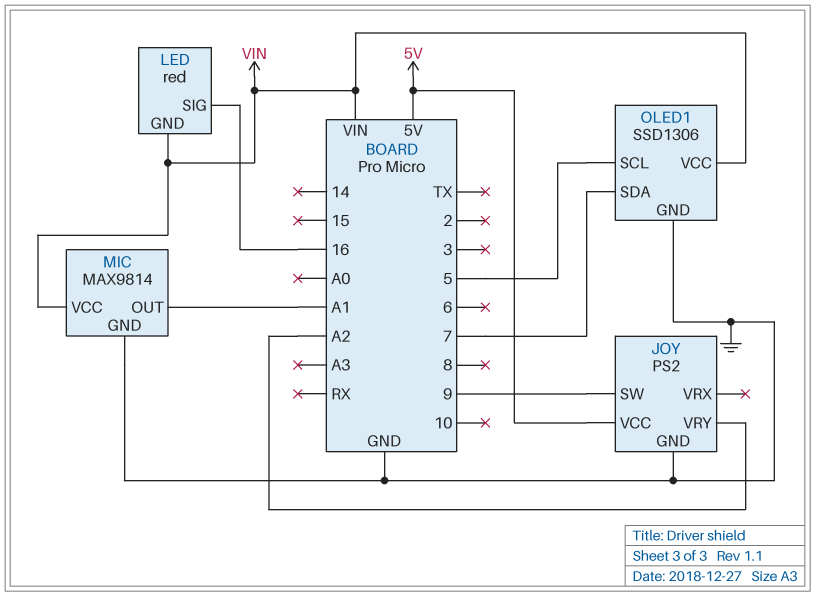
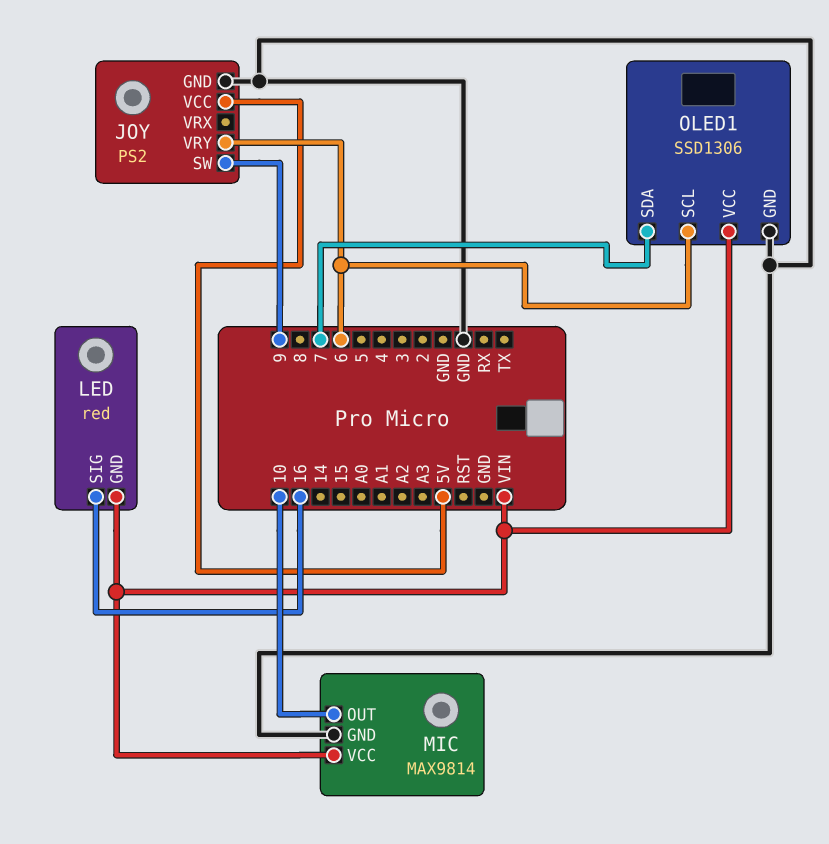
JOY pin VRY: A2 -> 6
MIC pin OUT: A1 -> 10
OLED1 pin SCL: 5 -> 6

